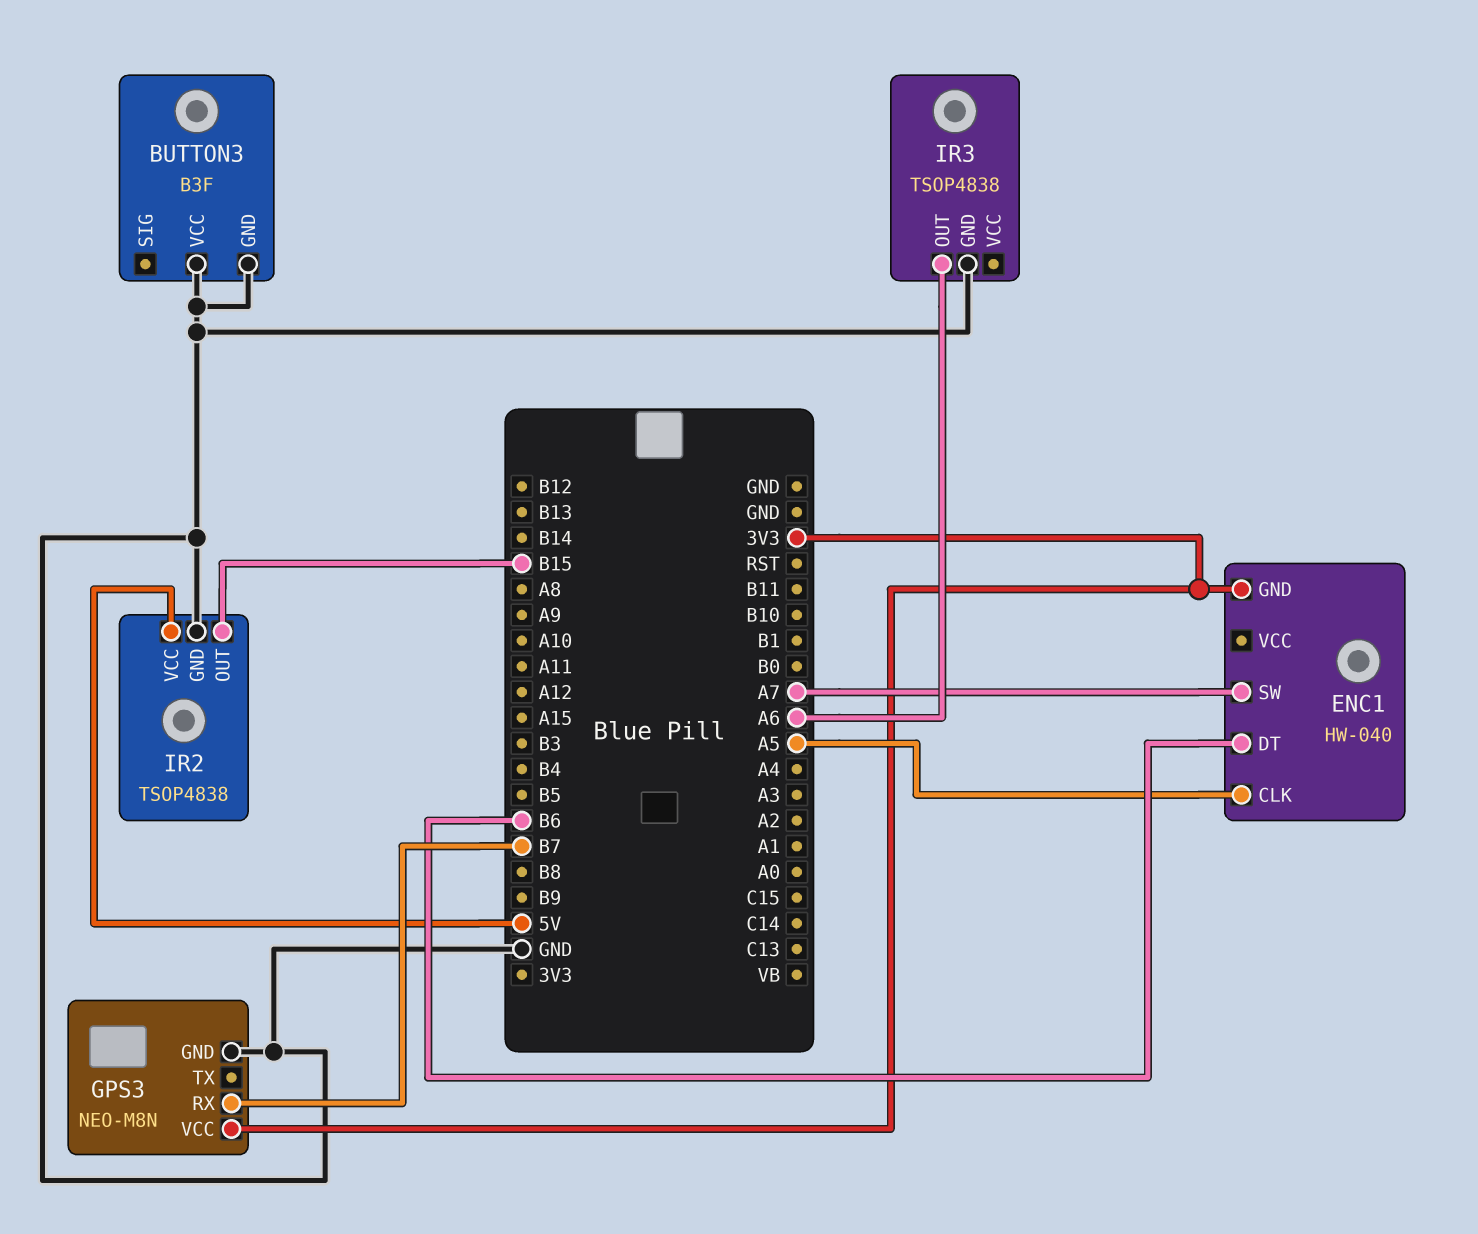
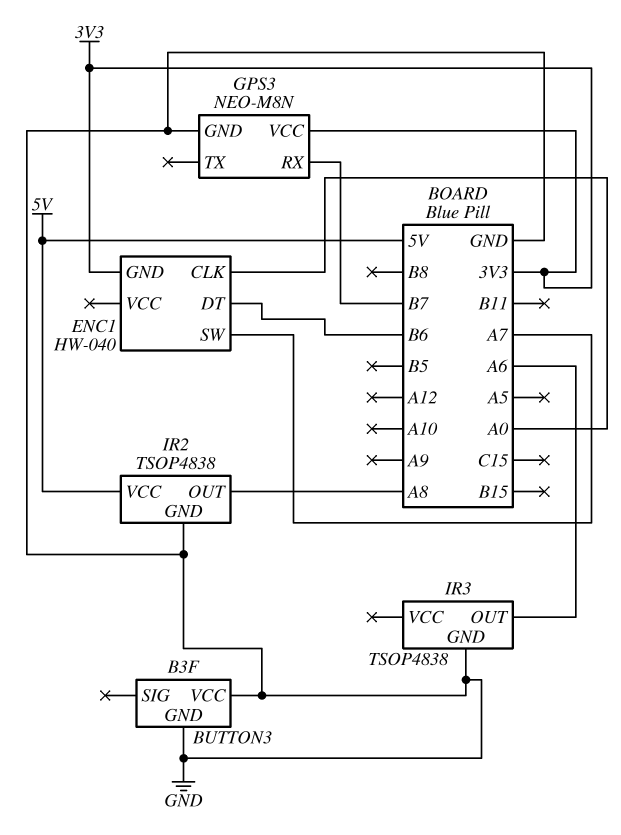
ENC1 pin CLK: A5 -> A0
IR2 pin OUT: B15 -> A8

